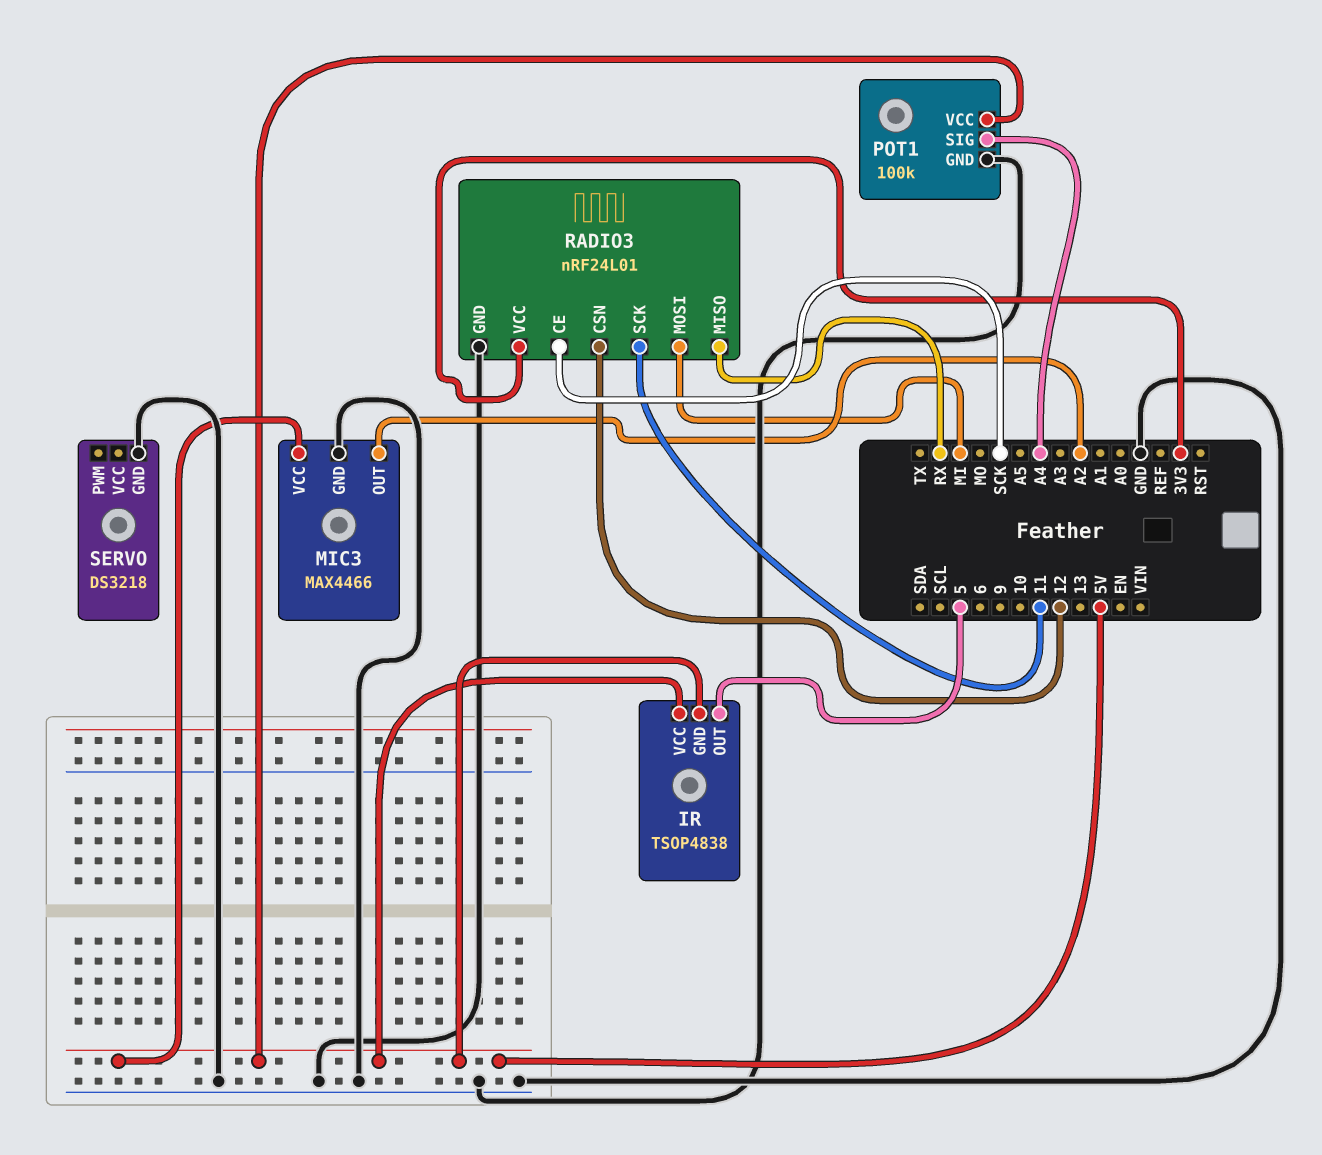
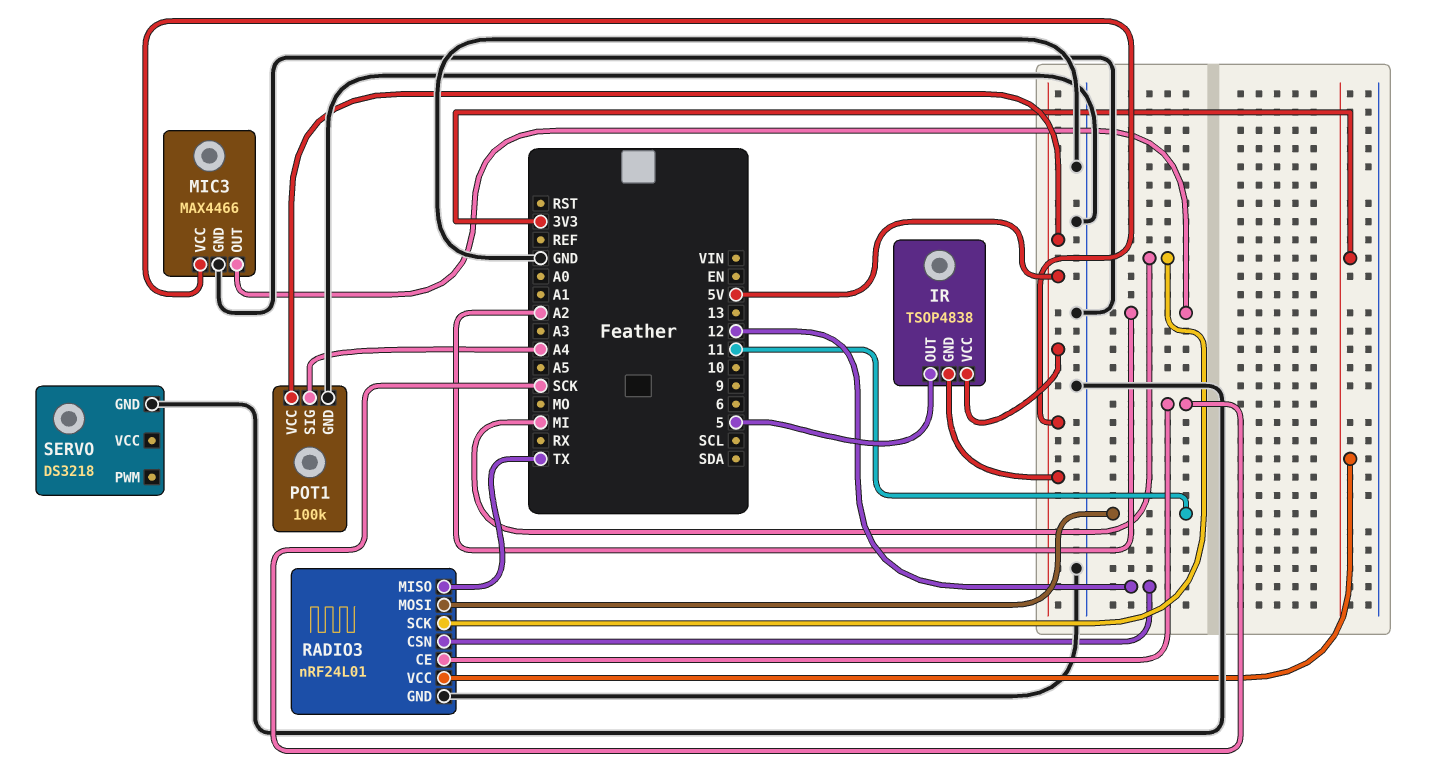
RADIO3 pin MISO: RX -> TX
RADIO3 pin MOSI: MI -> 11
RADIO3 pin SCK: 11 -> MI

